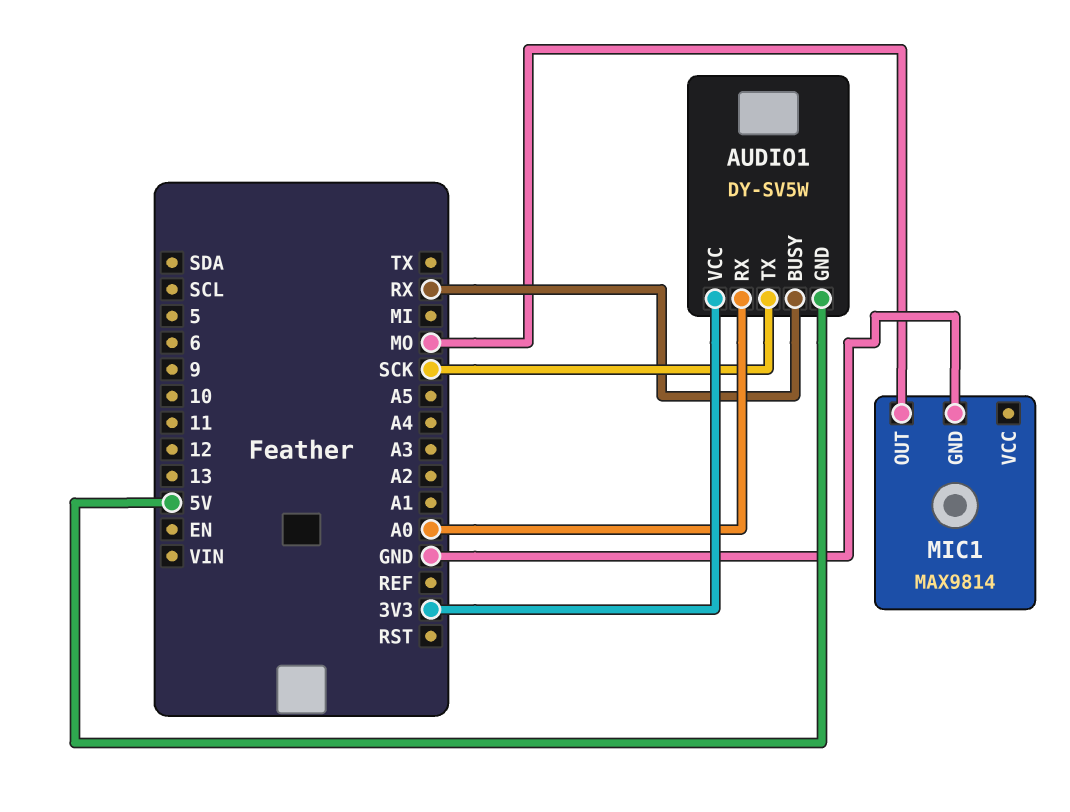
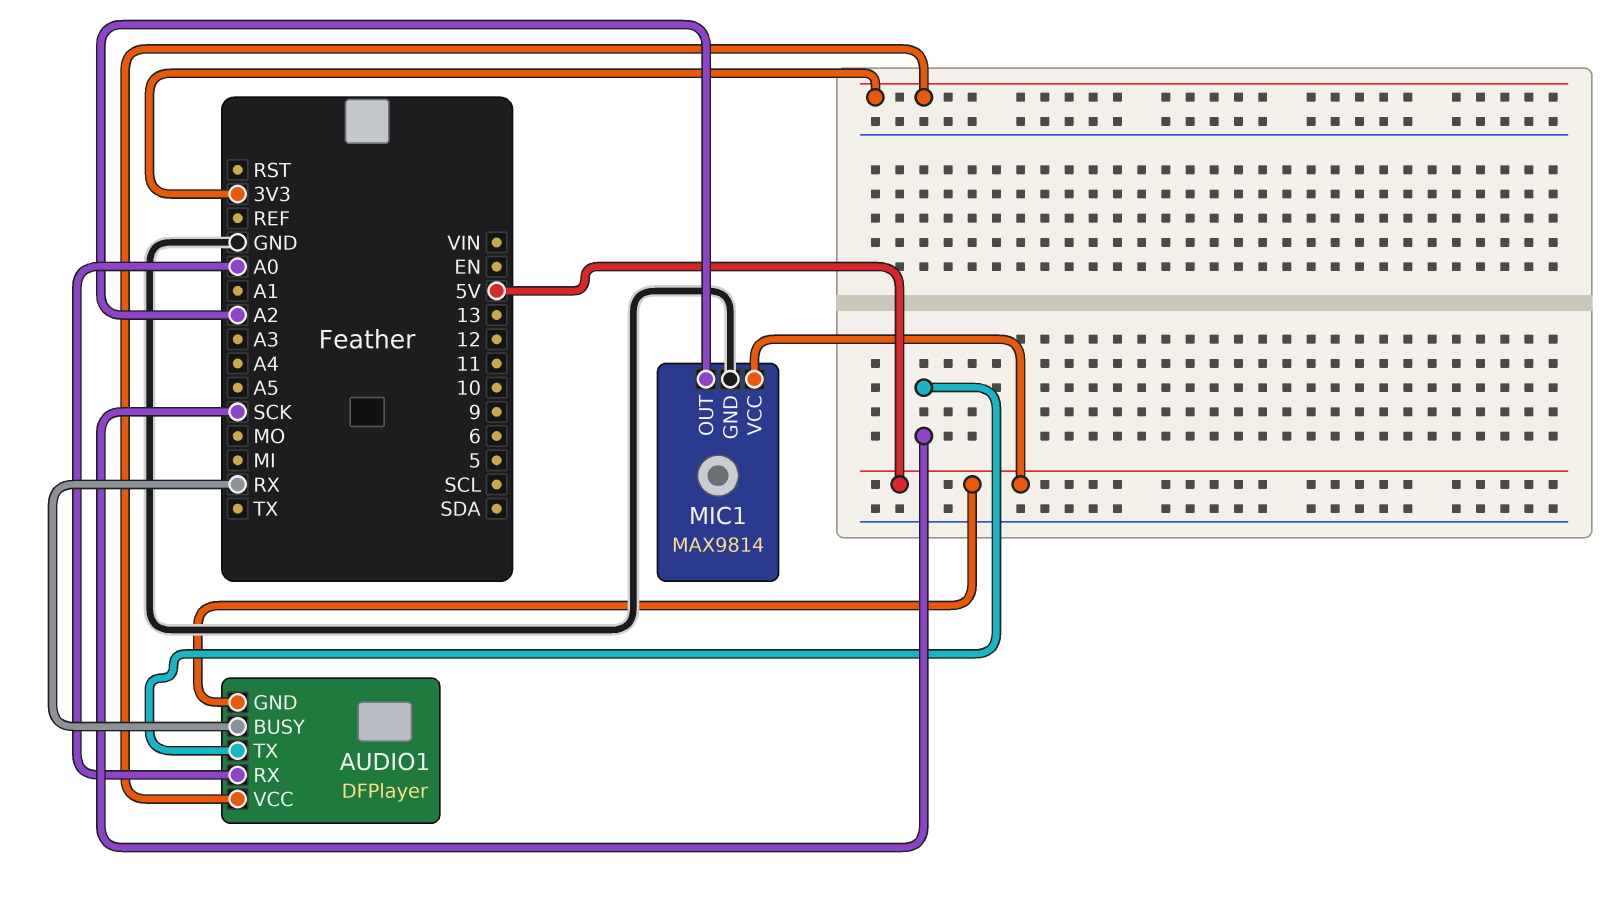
AUDIO1: DY-SV5W -> DFPlayer
MIC1 pin OUT: MO -> A2
MIC1 pin VCC: none -> 5V

